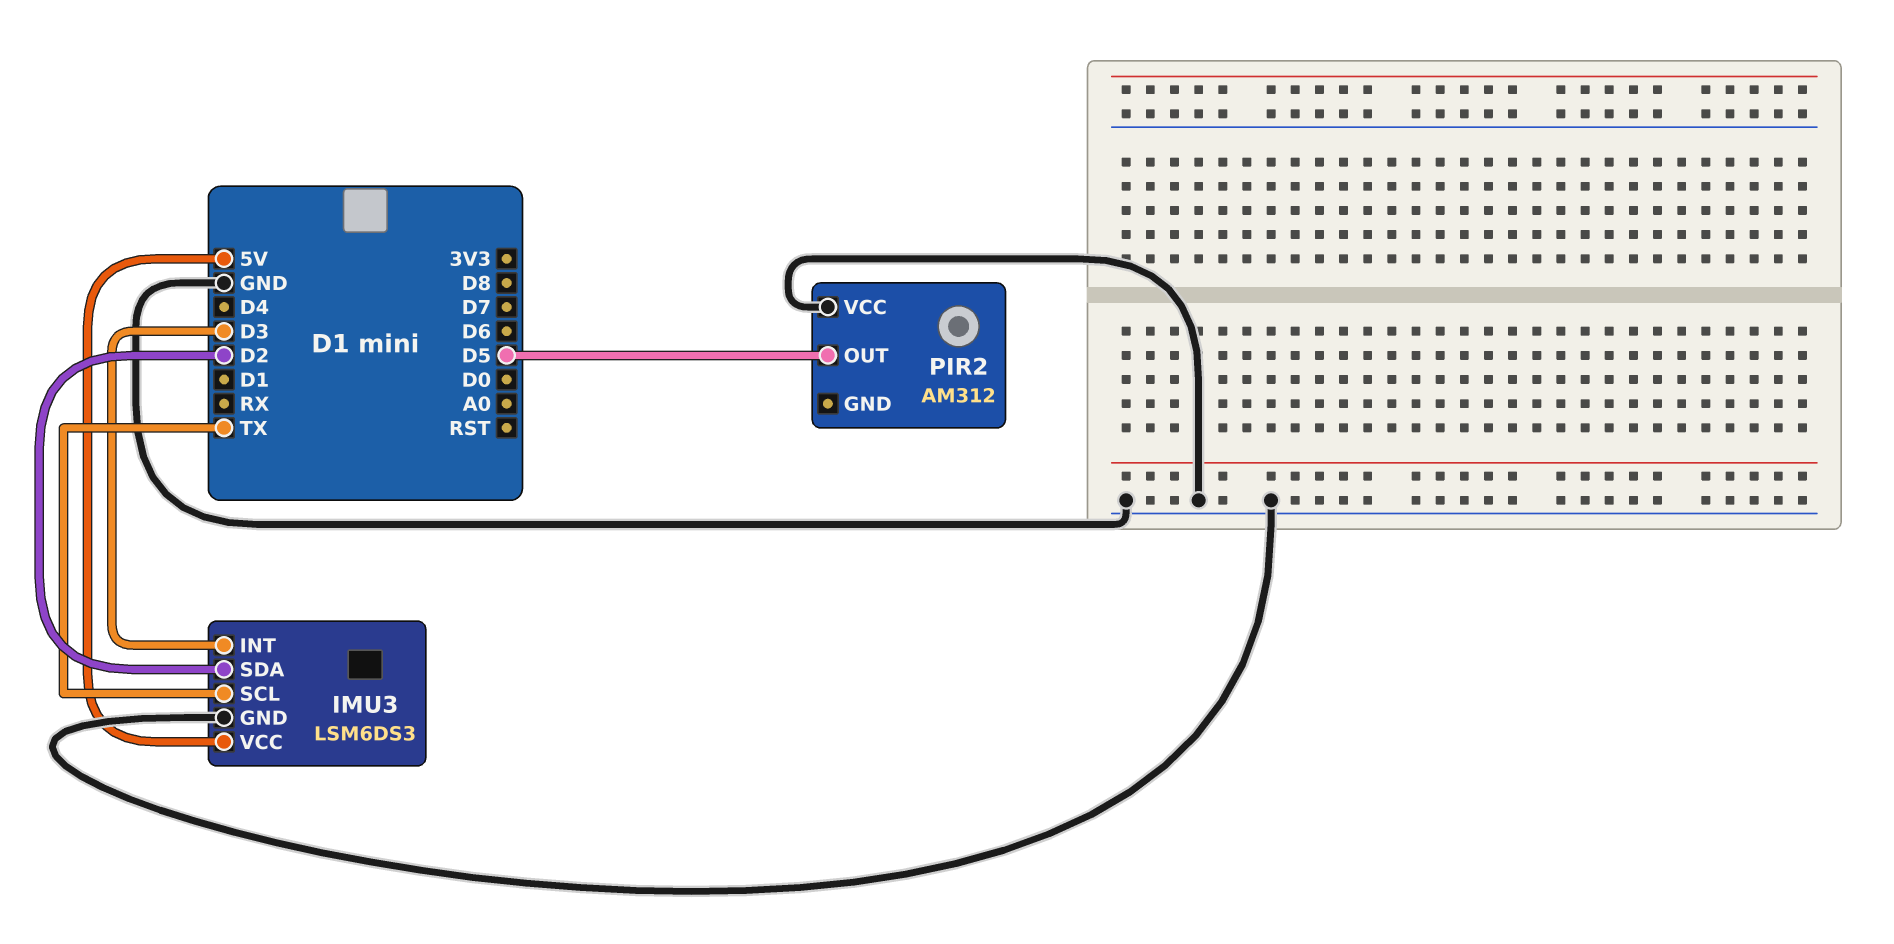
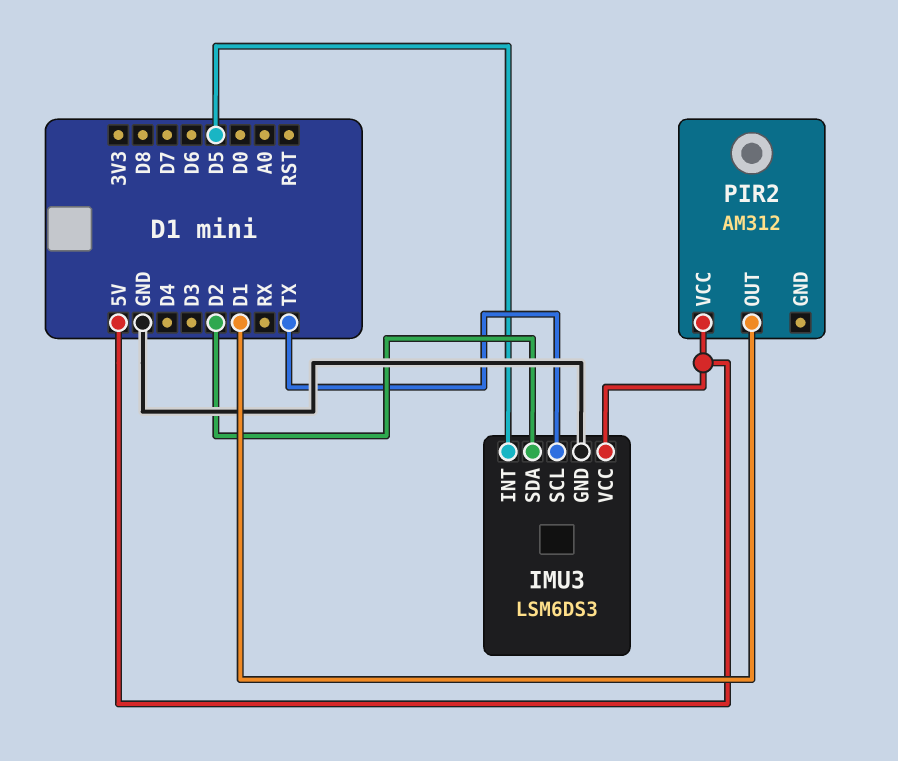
IMU3 pin INT: D3 -> D5
PIR2 pin OUT: D5 -> D1
PIR2 pin VCC: GND -> 5V

